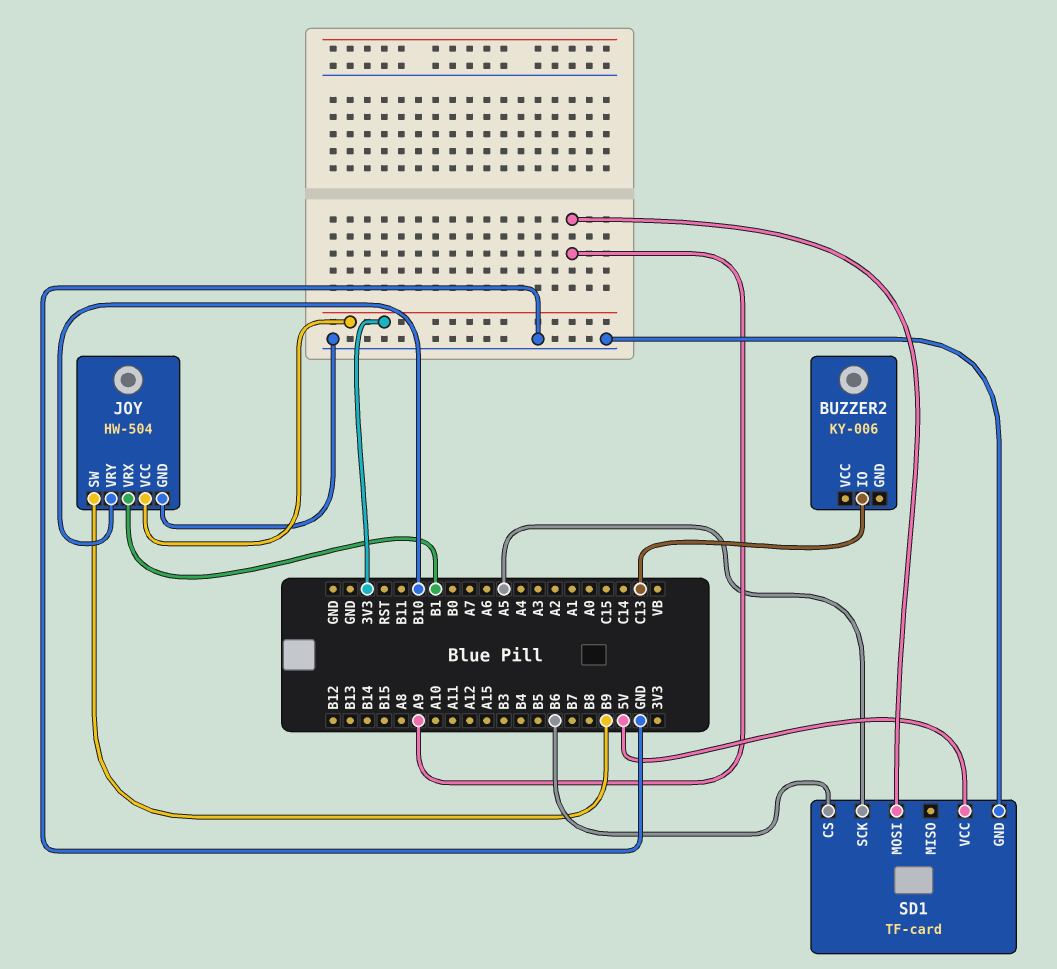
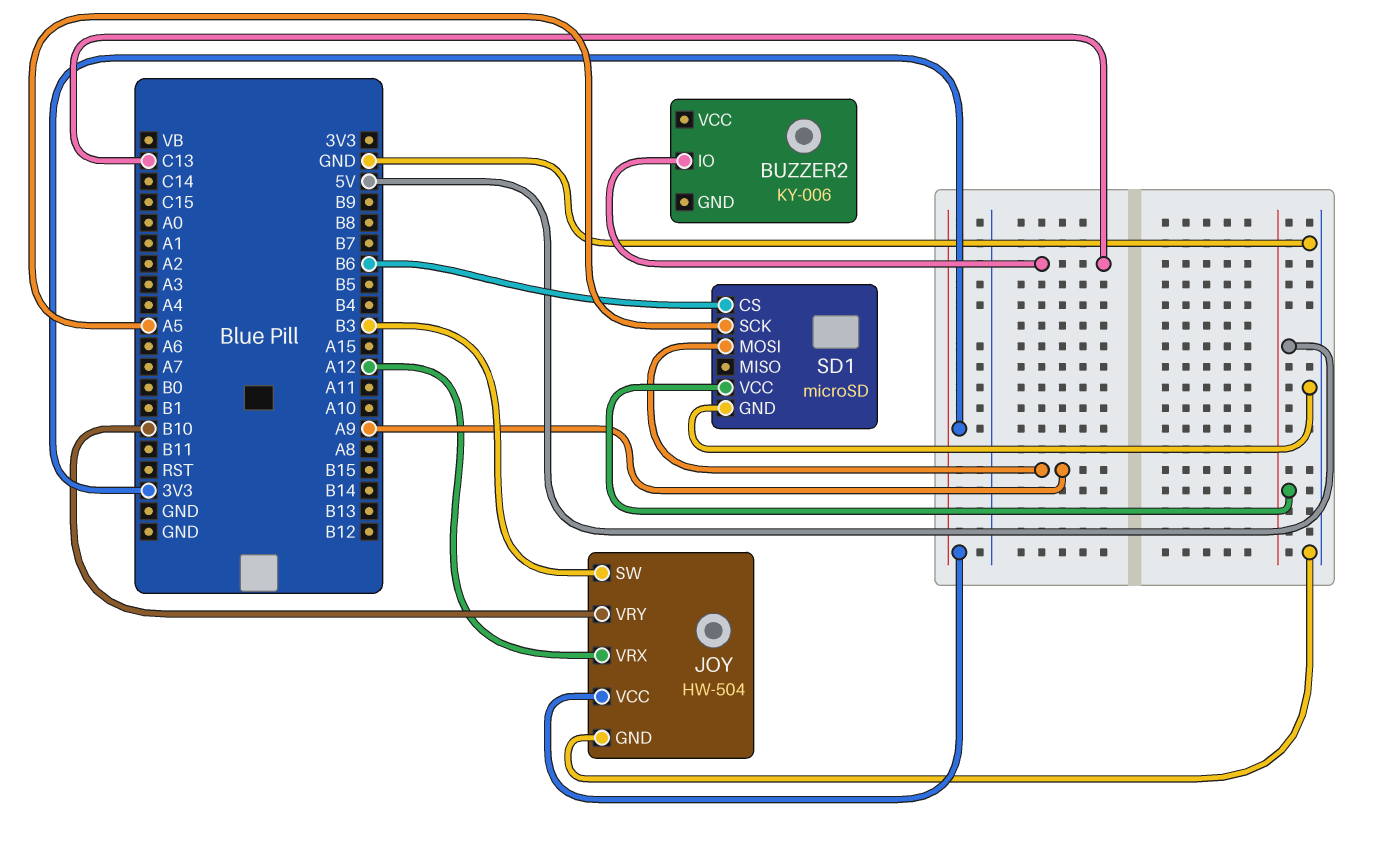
JOY pin SW: B9 -> B3
JOY pin VRX: B1 -> A12
SD1: TF-card -> microSD

